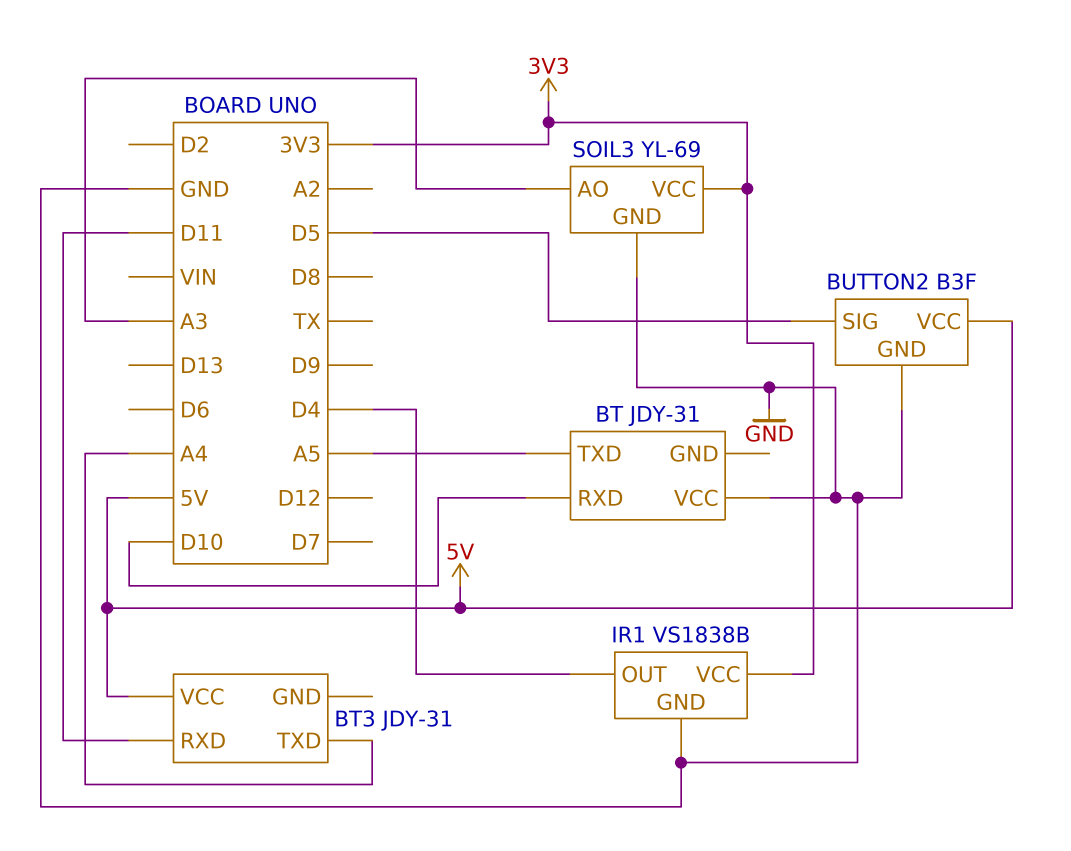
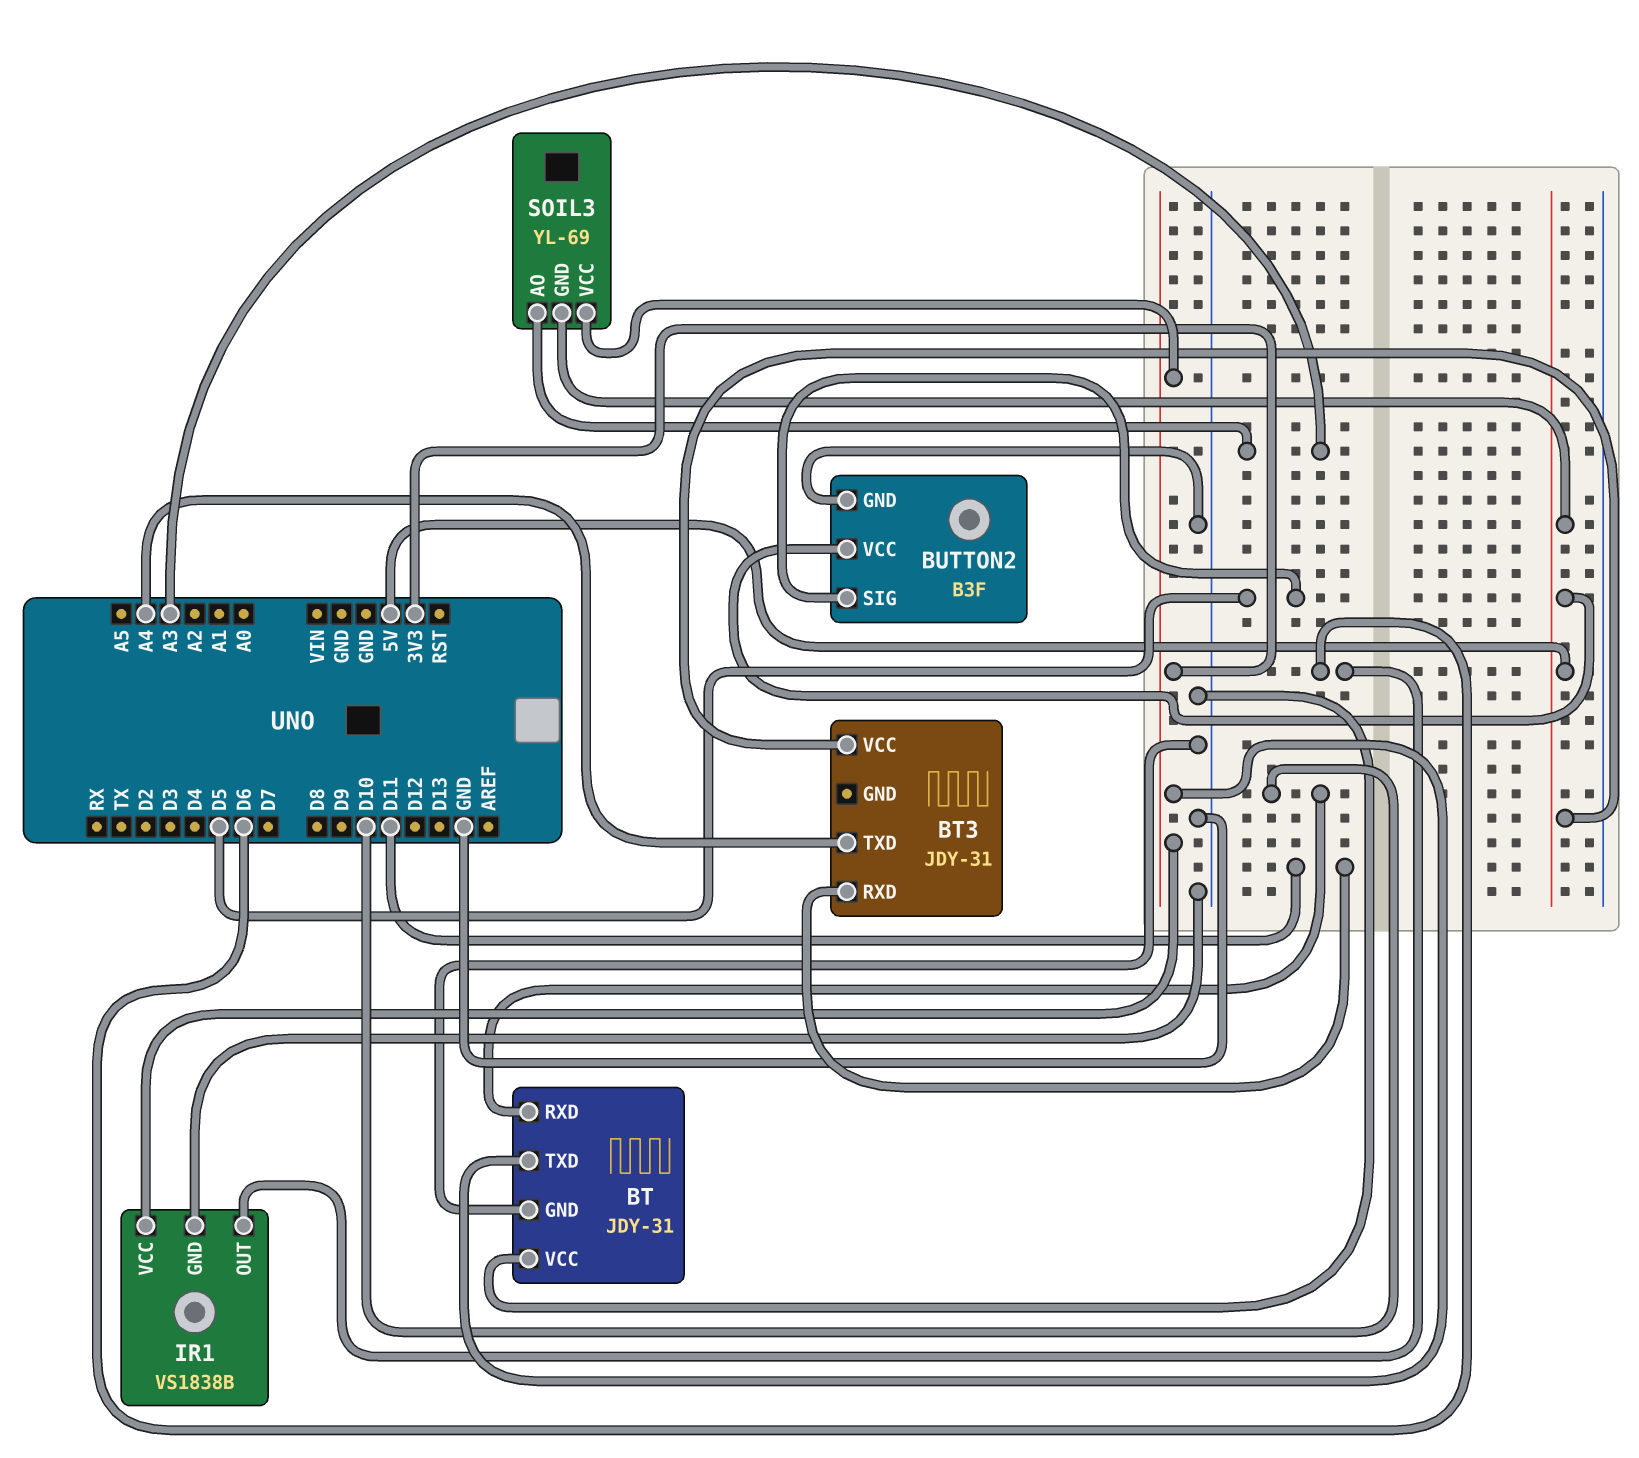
BT pin GND: none -> GND
BT pin TXD: A5 -> 3V3
IR1 pin OUT: D4 -> D6
SOIL3 pin GND: GND -> 5V

